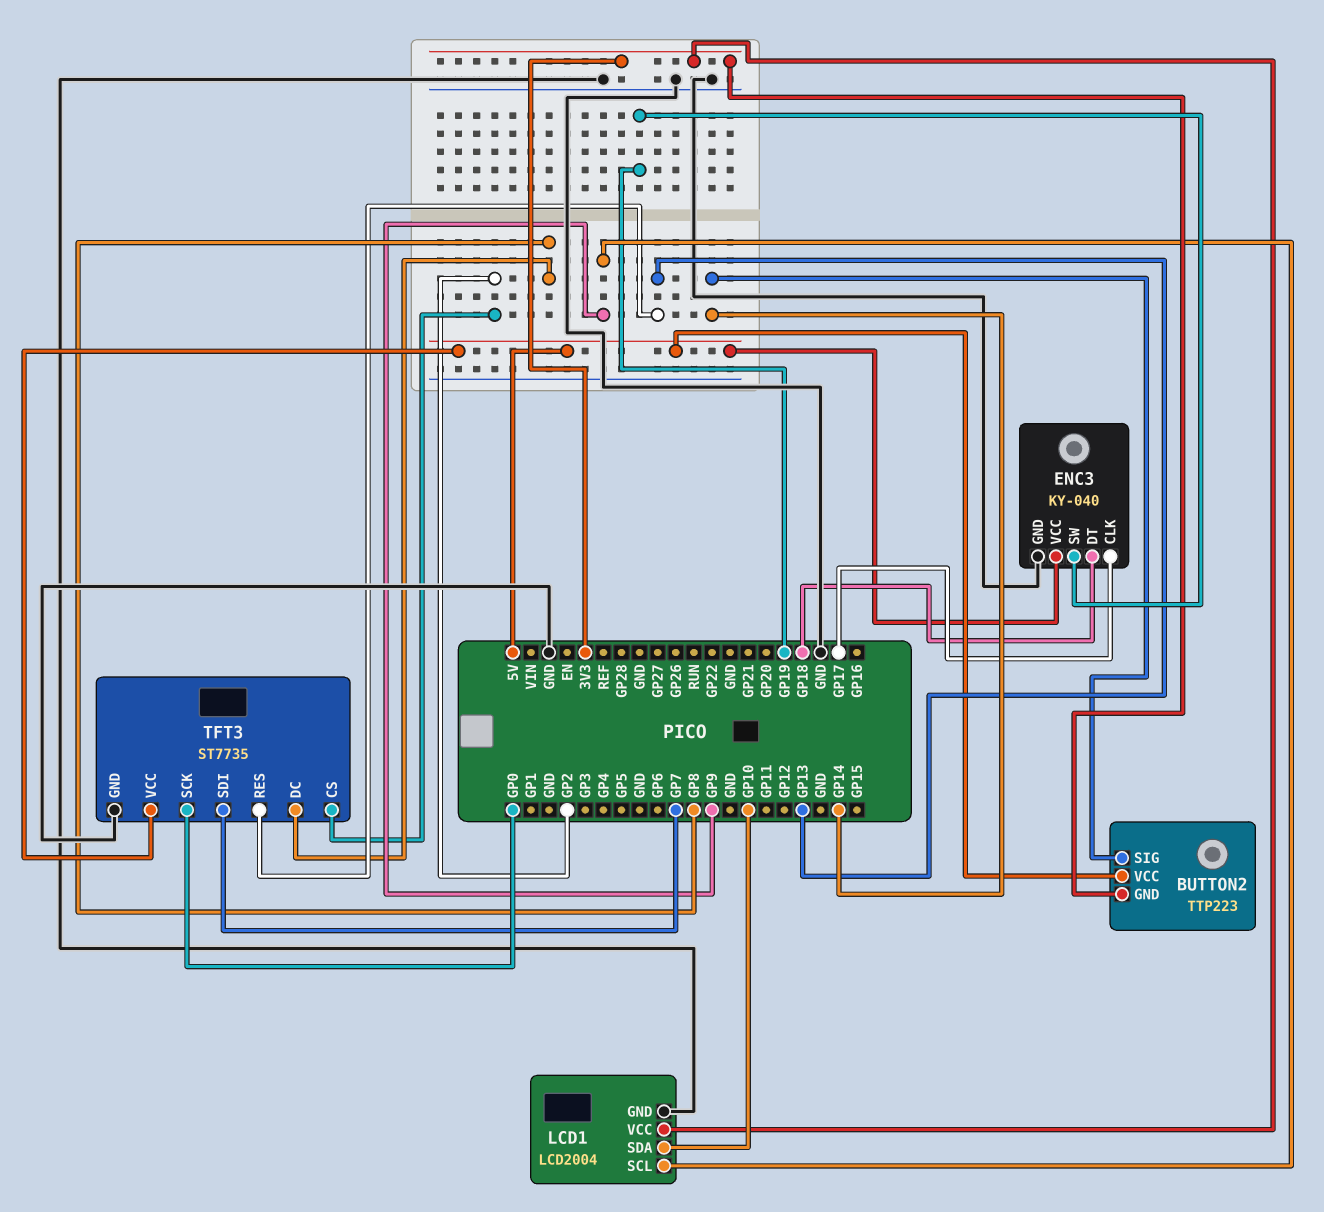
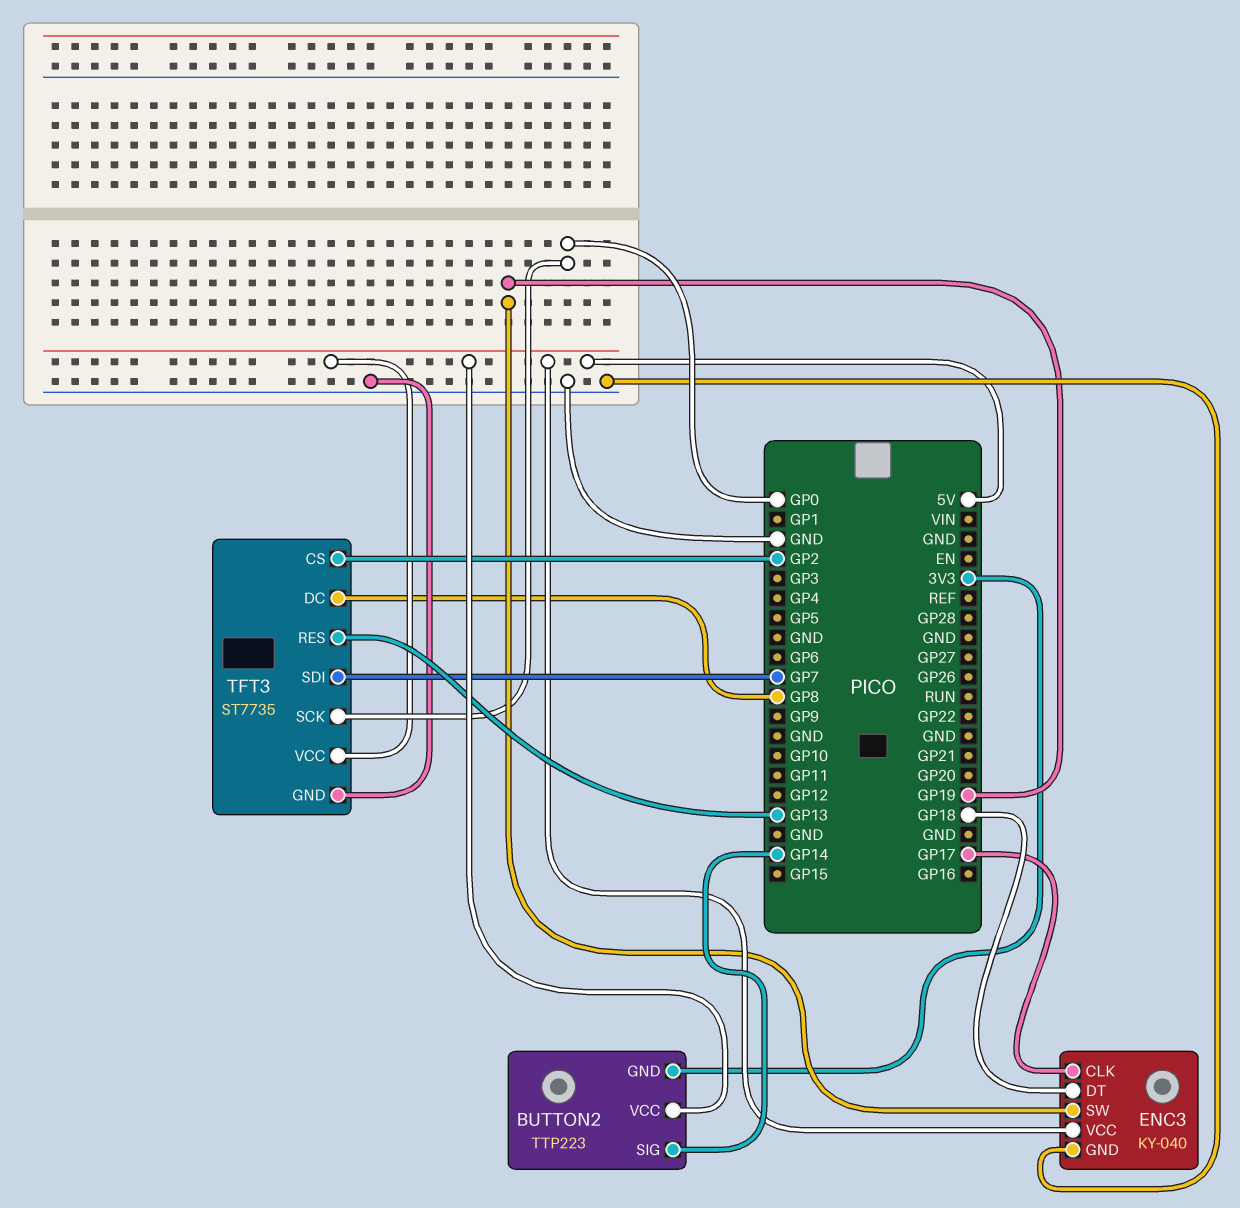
LCD1: LCD2004 -> none
LCD1 pin GND: GND -> none
LCD1 pin SCL: GP9 -> none
LCD1 pin SDA: GP10 -> none
LCD1 pin VCC: 3V3 -> none

